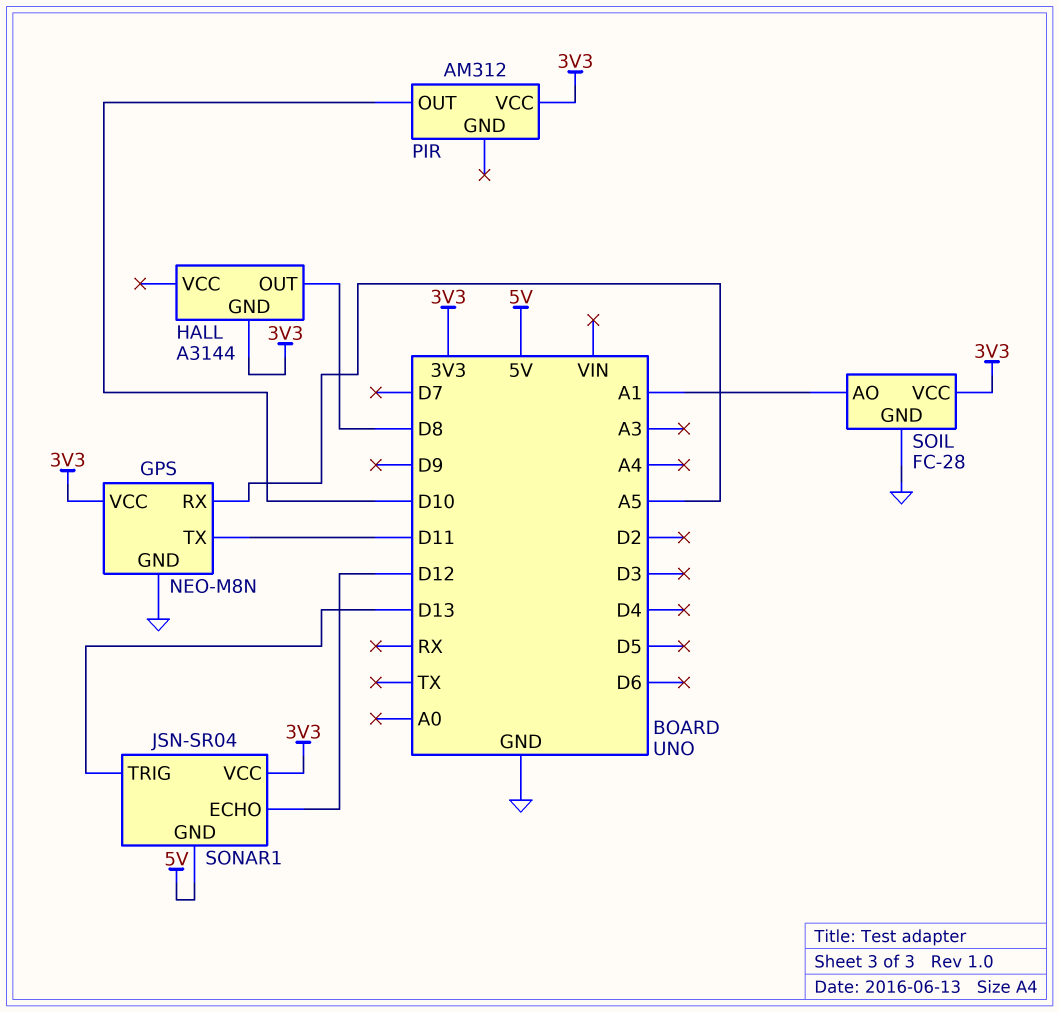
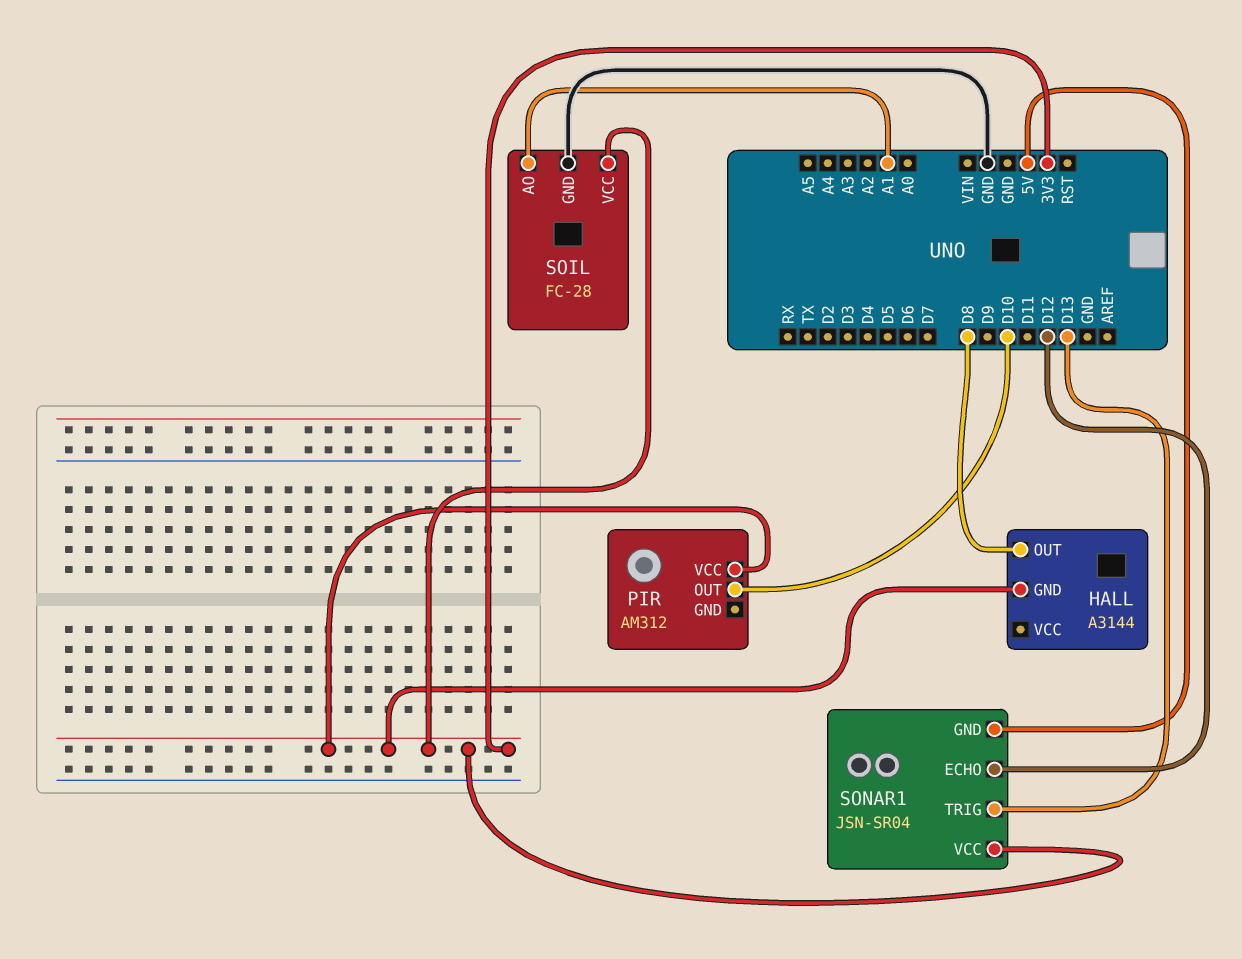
GPS: NEO-M8N -> none
GPS pin GND: GND -> none
GPS pin RX: A5 -> none
GPS pin TX: D11 -> none
GPS pin VCC: 3V3 -> none

